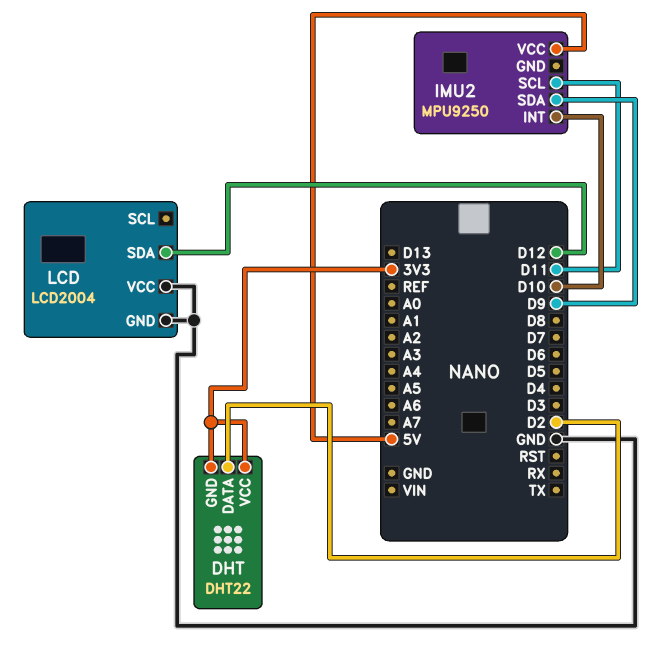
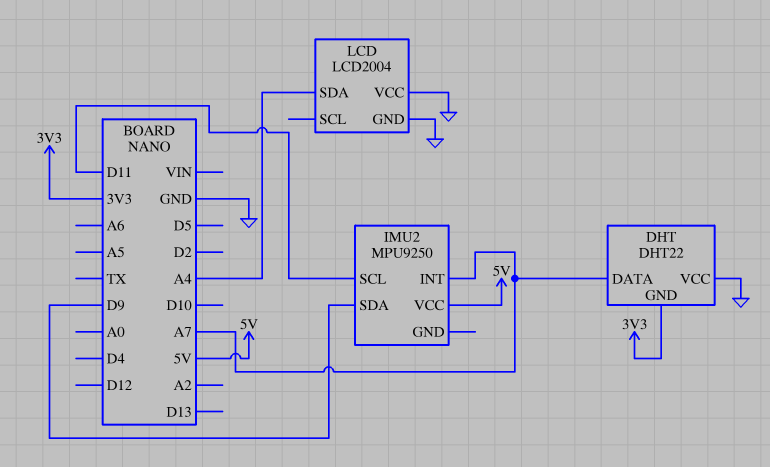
DHT pin DATA: D2 -> A7
DHT pin VCC: 3V3 -> GND
IMU2 pin INT: D10 -> A7
LCD pin SDA: D12 -> A4

